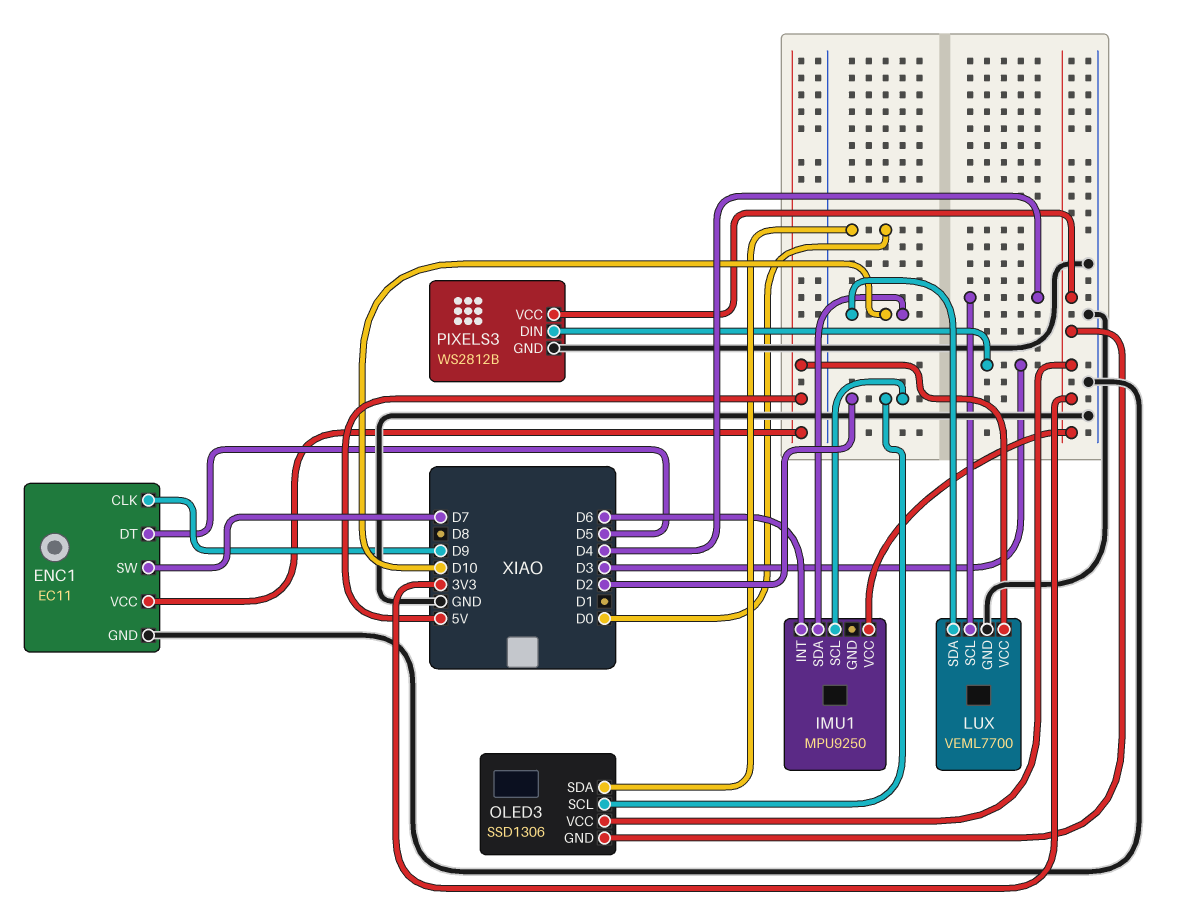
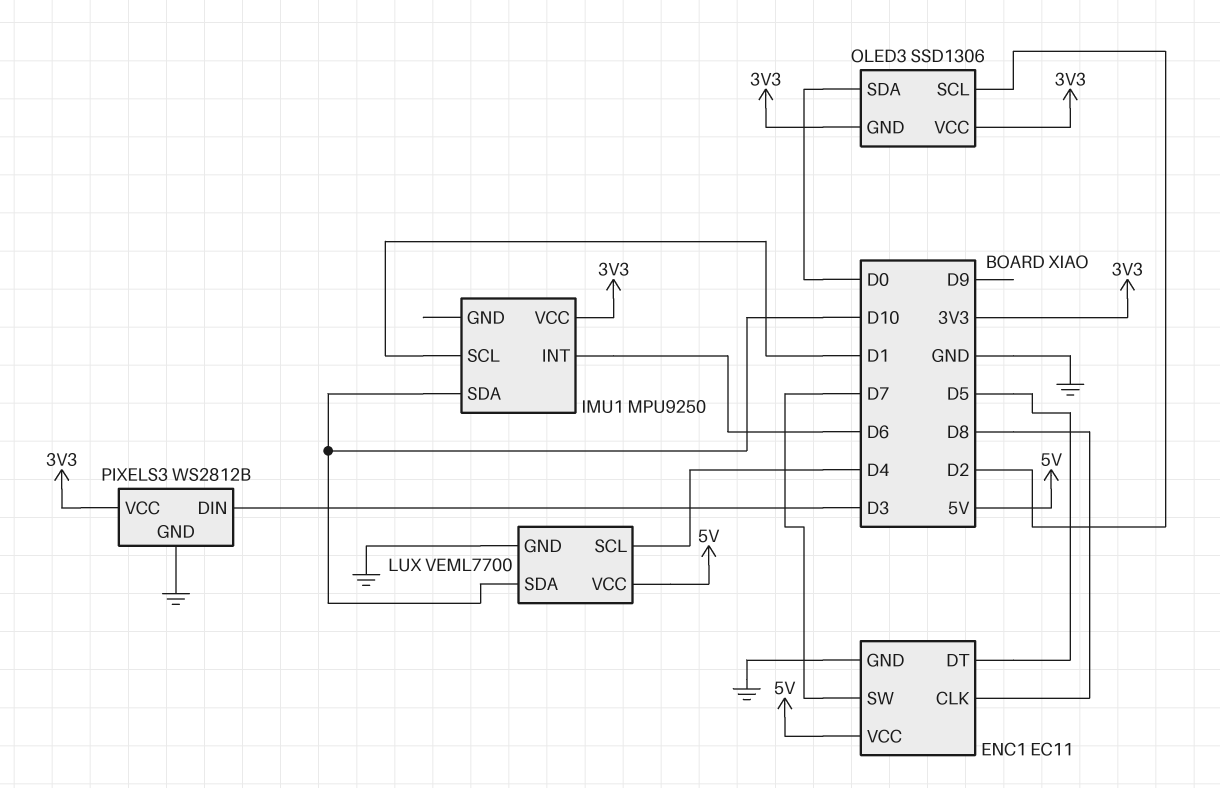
ENC1 pin CLK: D9 -> D8
IMU1 pin SCL: D2 -> D1

